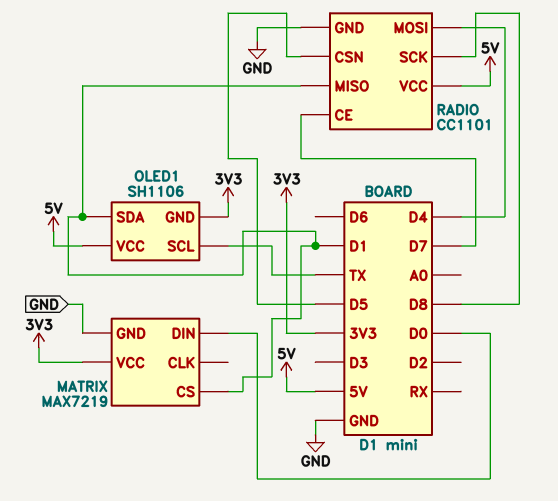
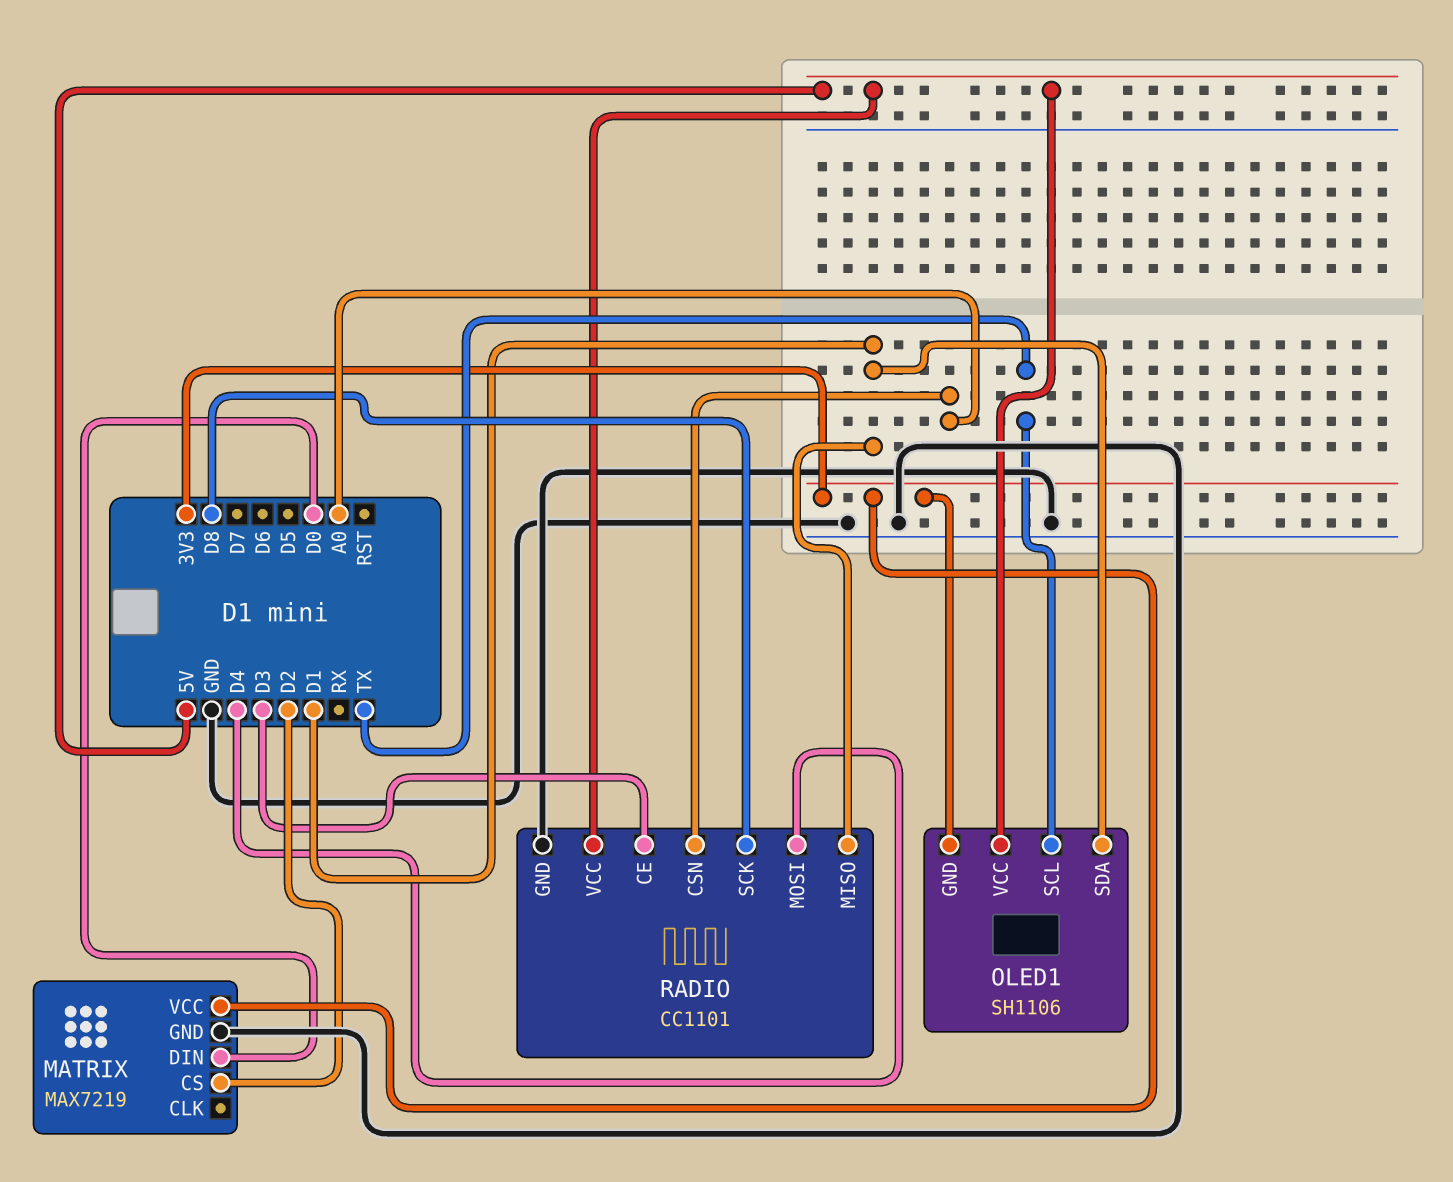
MATRIX pin CS: D1 -> D2
RADIO pin CE: D7 -> D3
RADIO pin CSN: D5 -> A0

